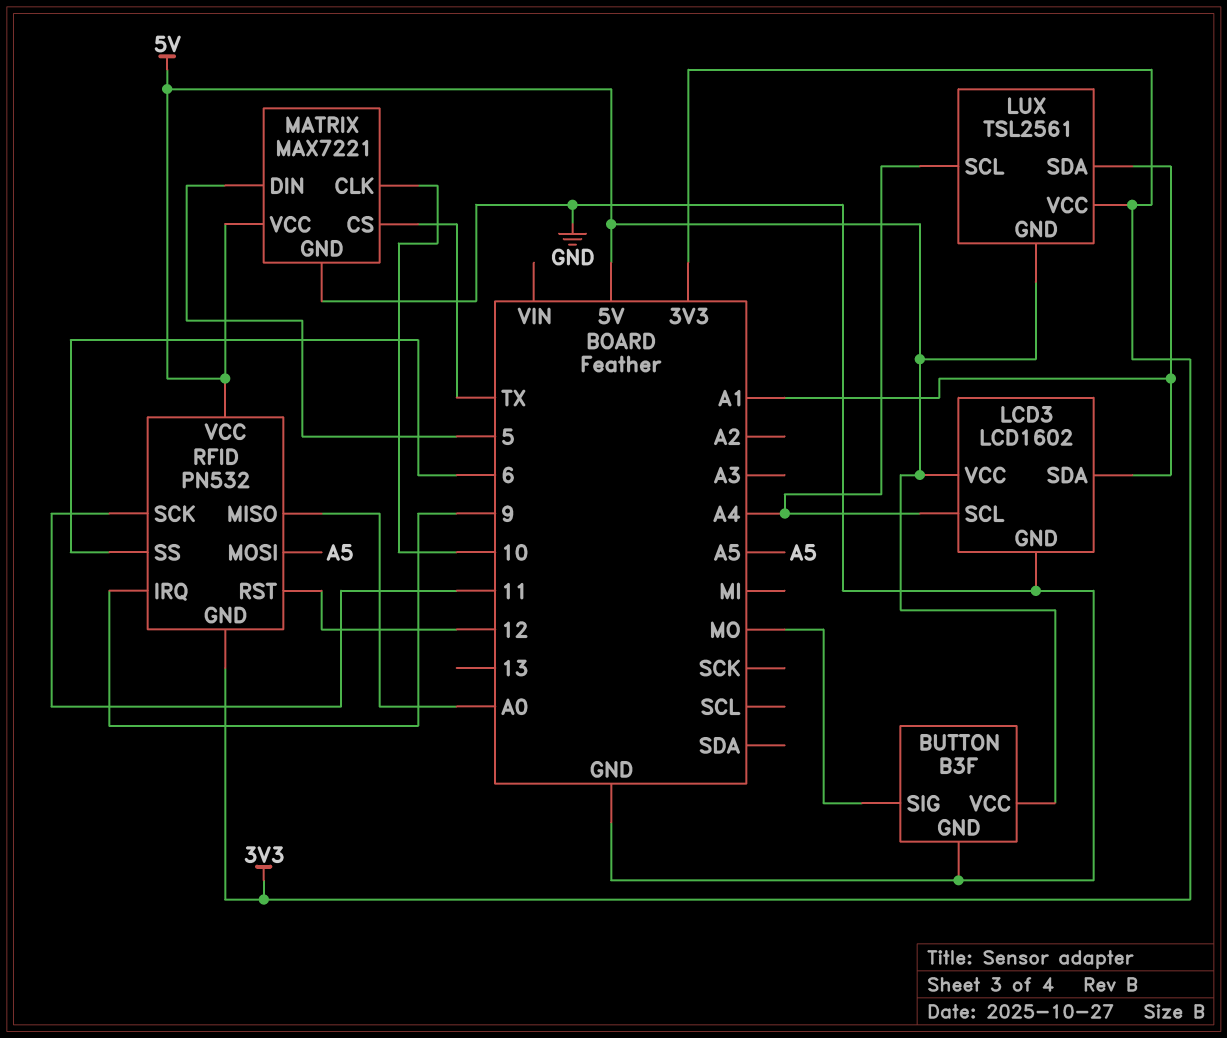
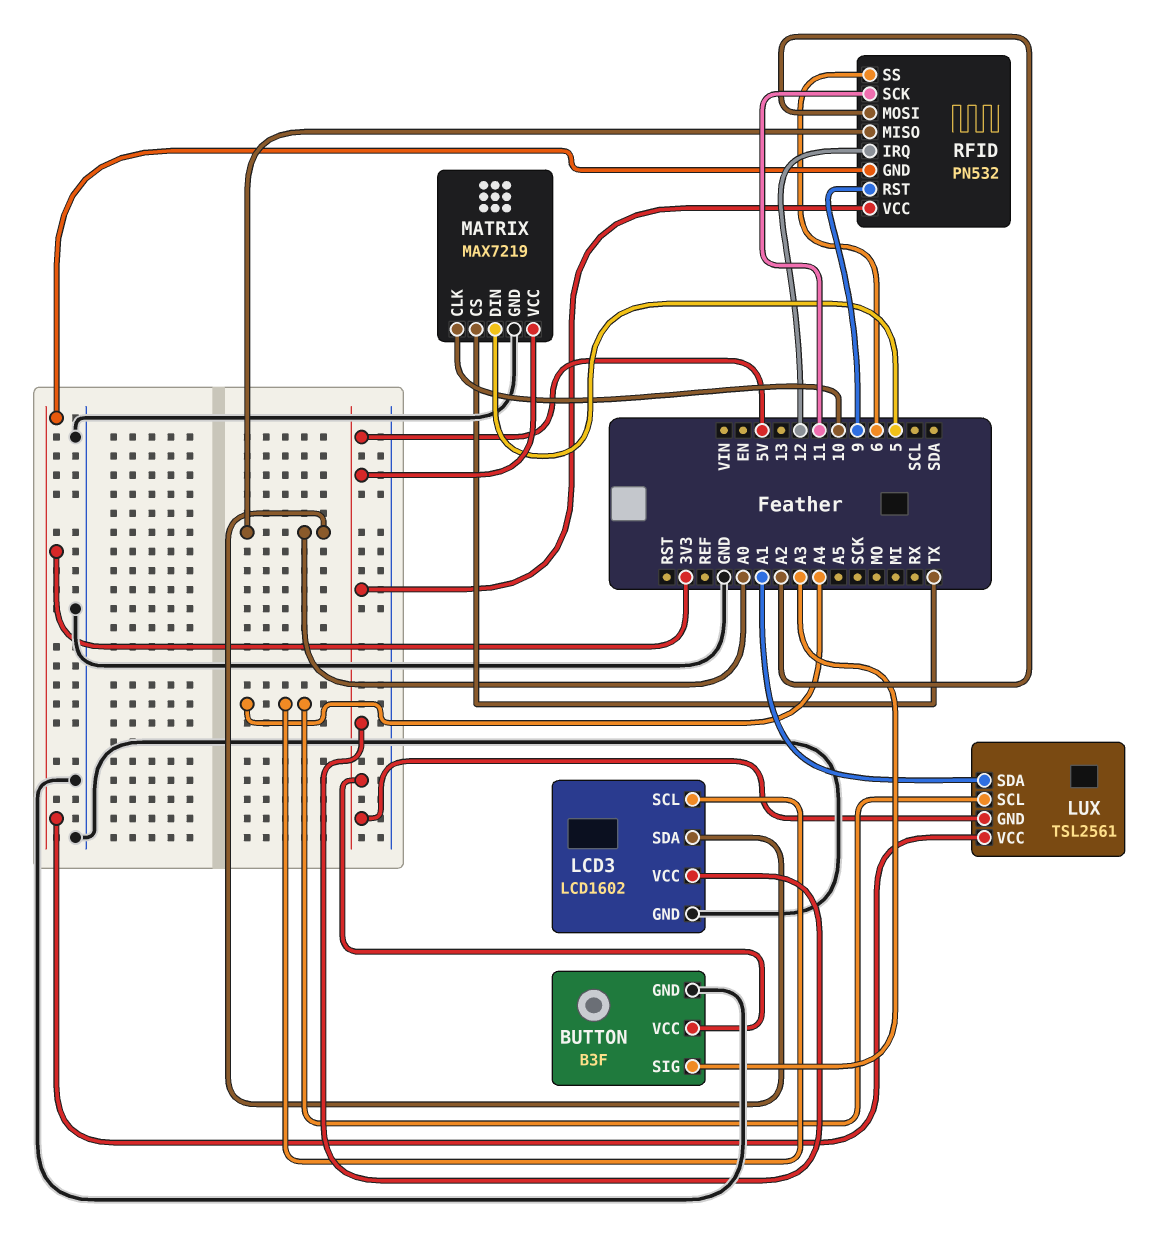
BUTTON pin SIG: MO -> A3
LCD3 pin SDA: A1 -> A0
MATRIX: MAX7221 -> MAX7219
RFID pin IRQ: 9 -> 12
RFID pin MOSI: A5 -> A2
RFID pin RST: 12 -> 9

